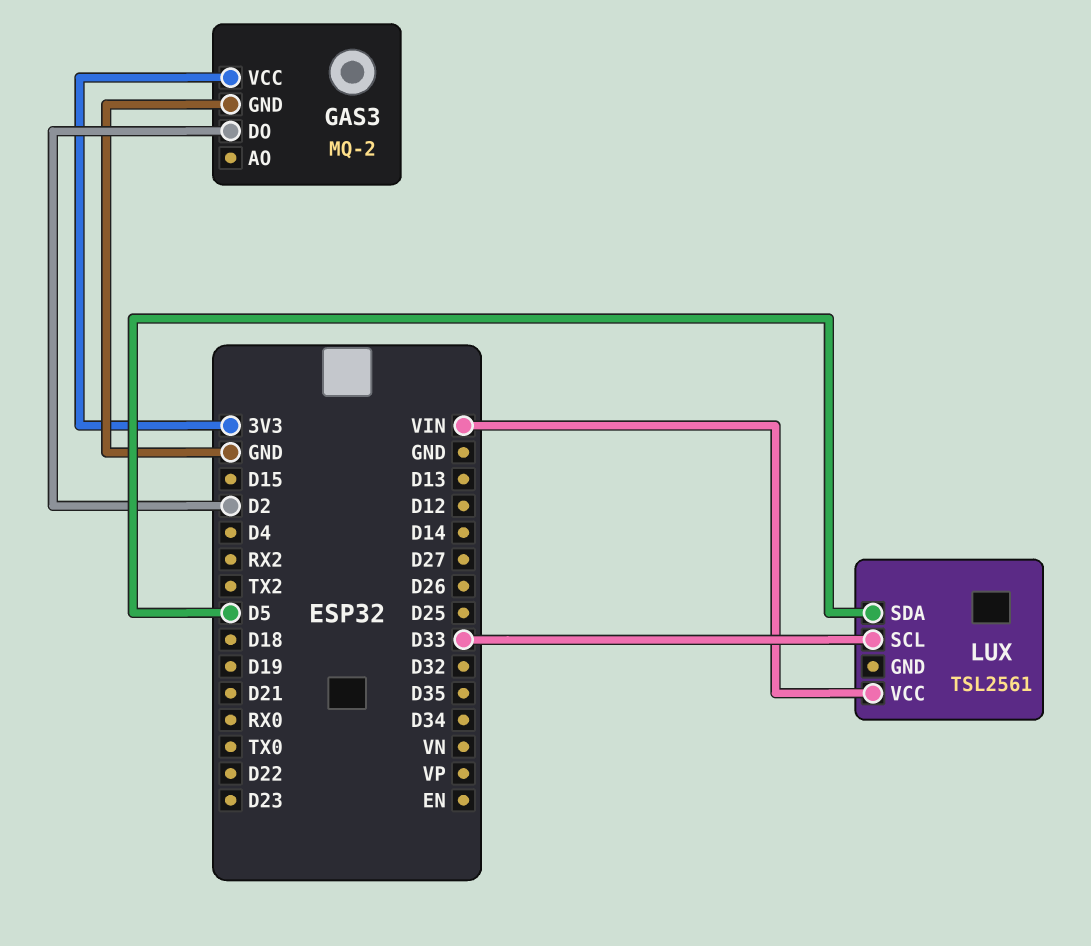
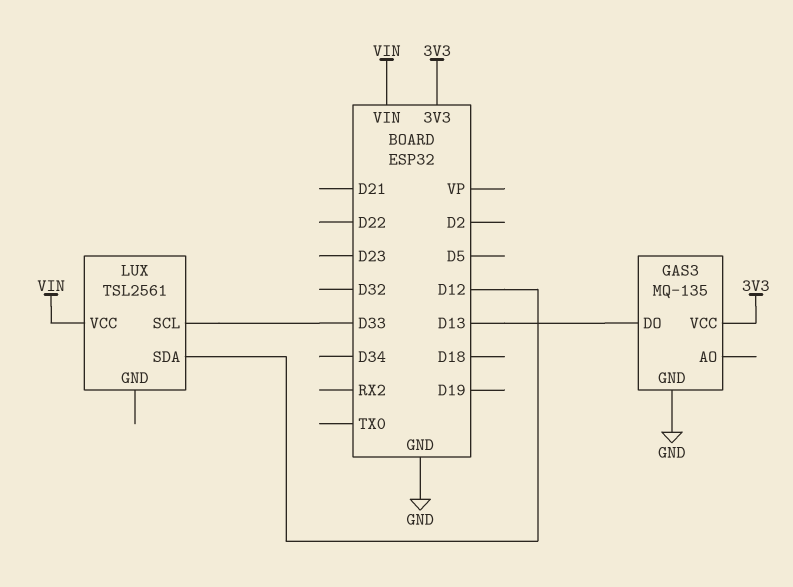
GAS3: MQ-2 -> MQ-135
GAS3 pin DO: D2 -> D13
LUX pin SDA: D5 -> D12

